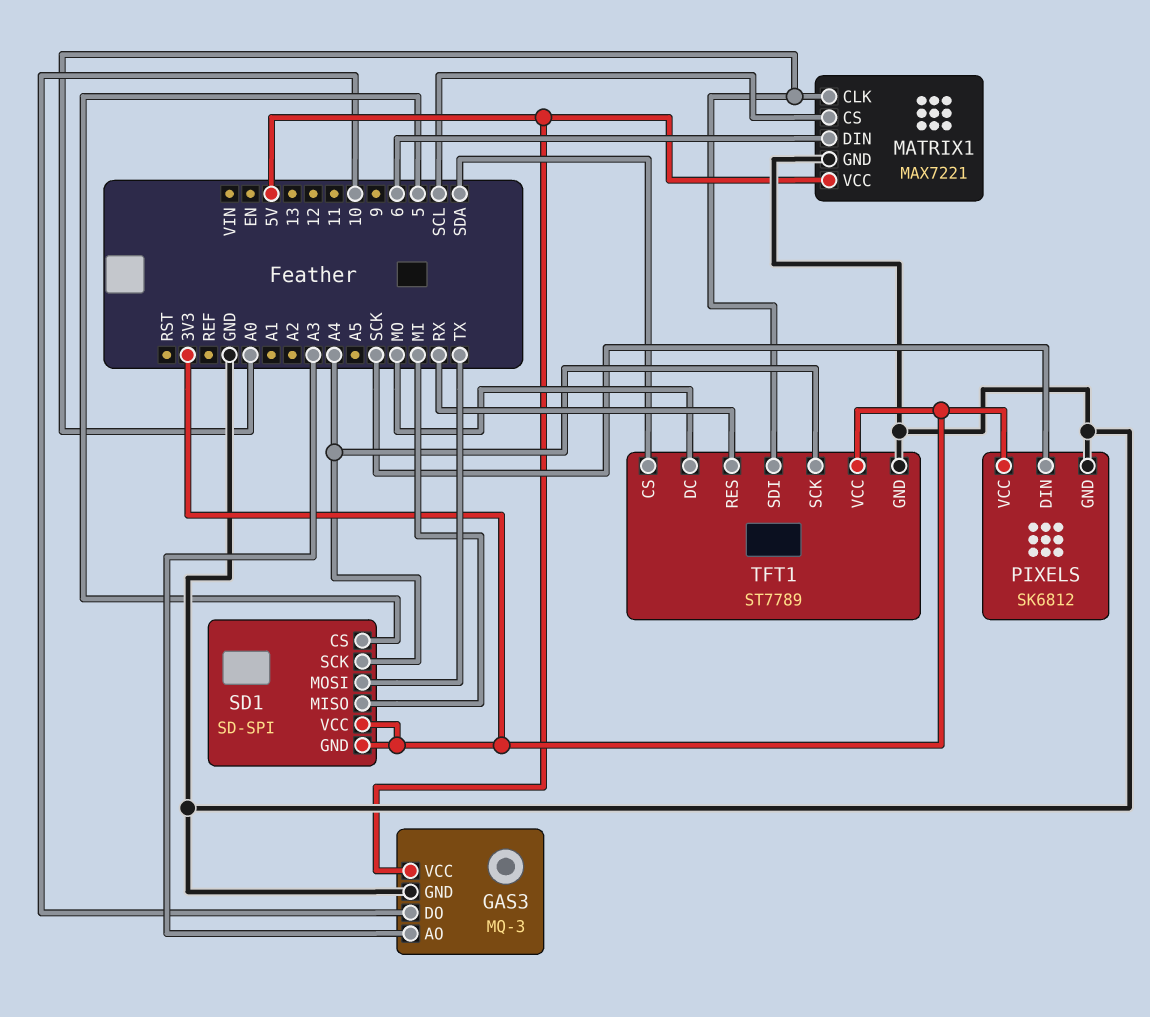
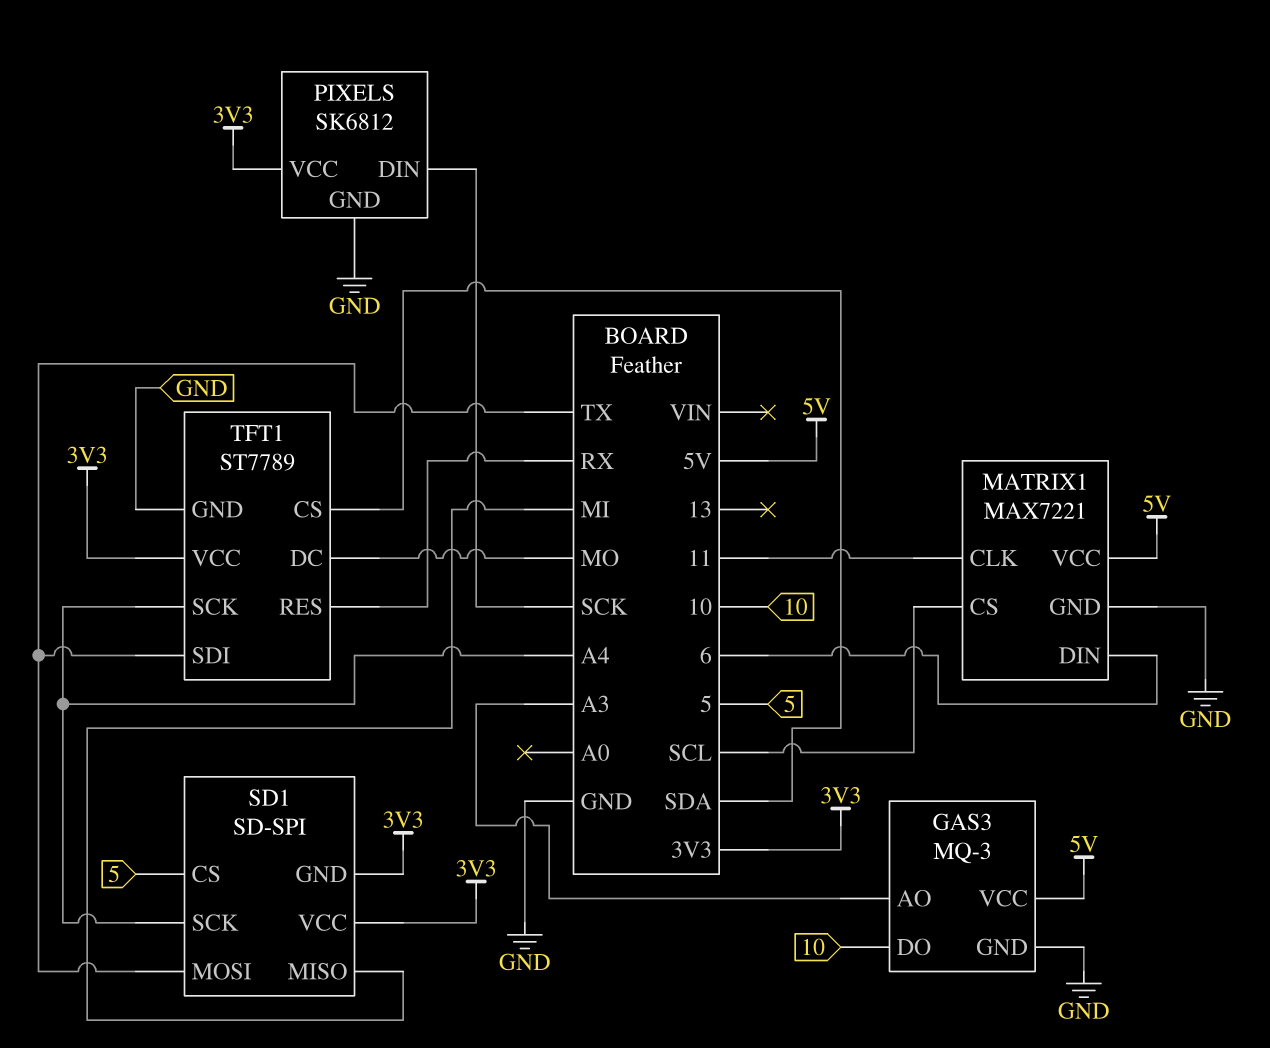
MATRIX1 pin CLK: A0 -> 11
TFT1 pin SDI: A0 -> TX

